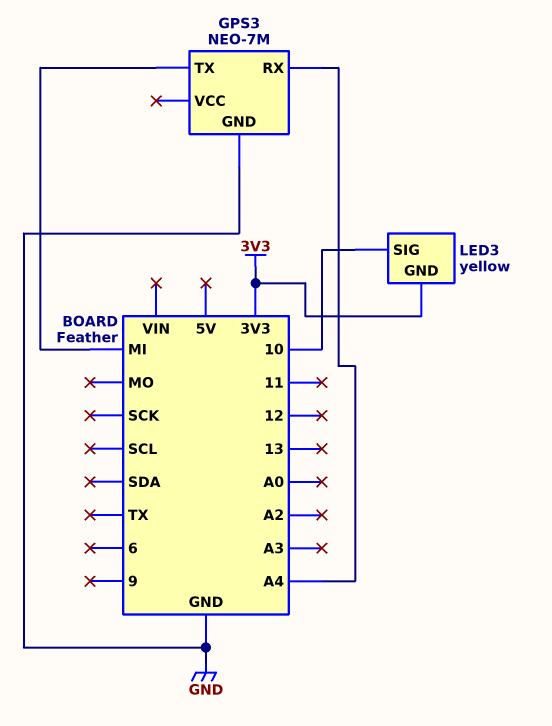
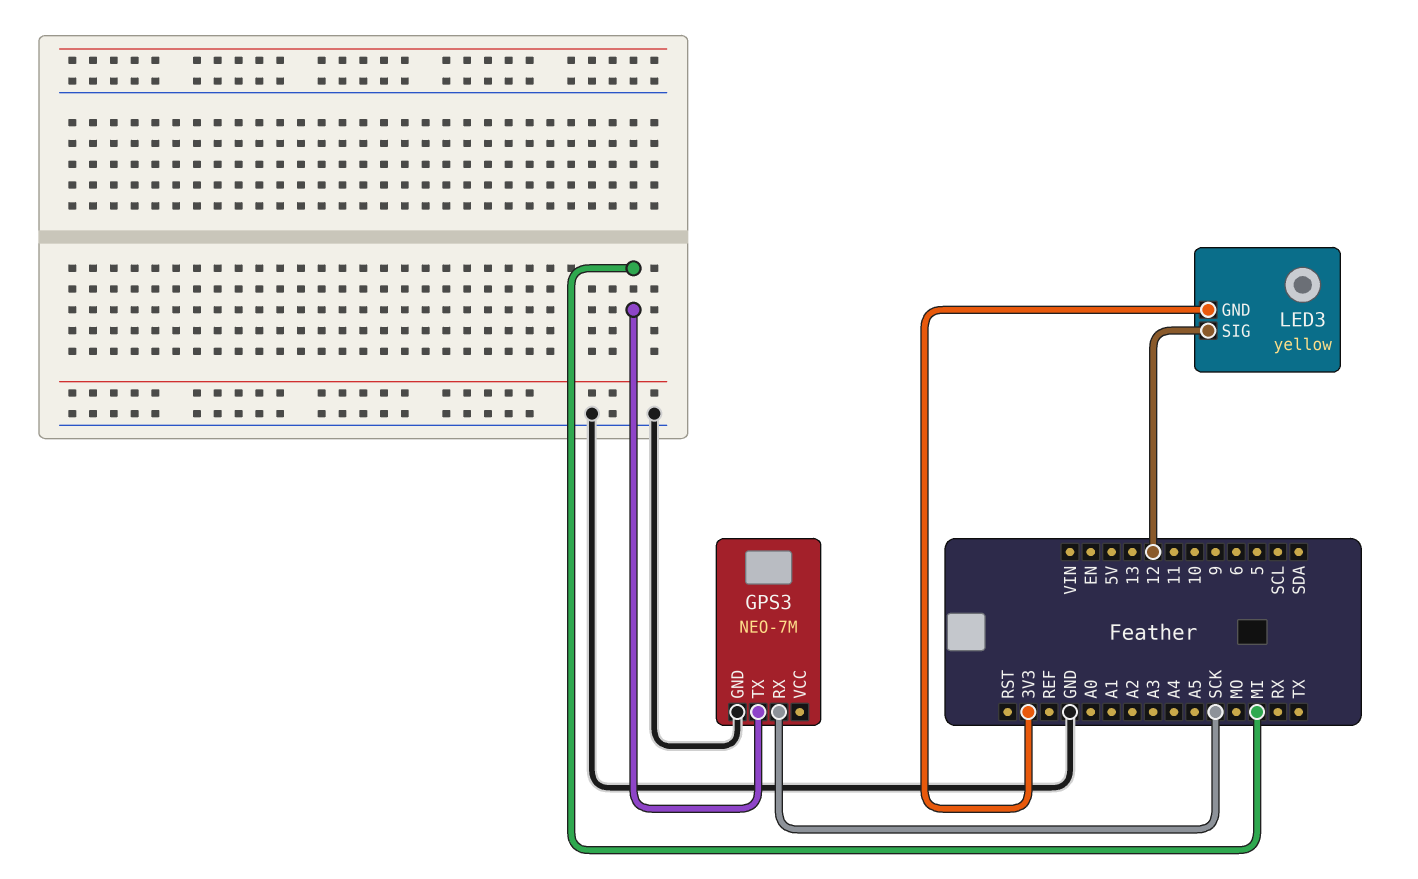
GPS3 pin RX: A4 -> SCK
LED3 pin SIG: 10 -> 12

